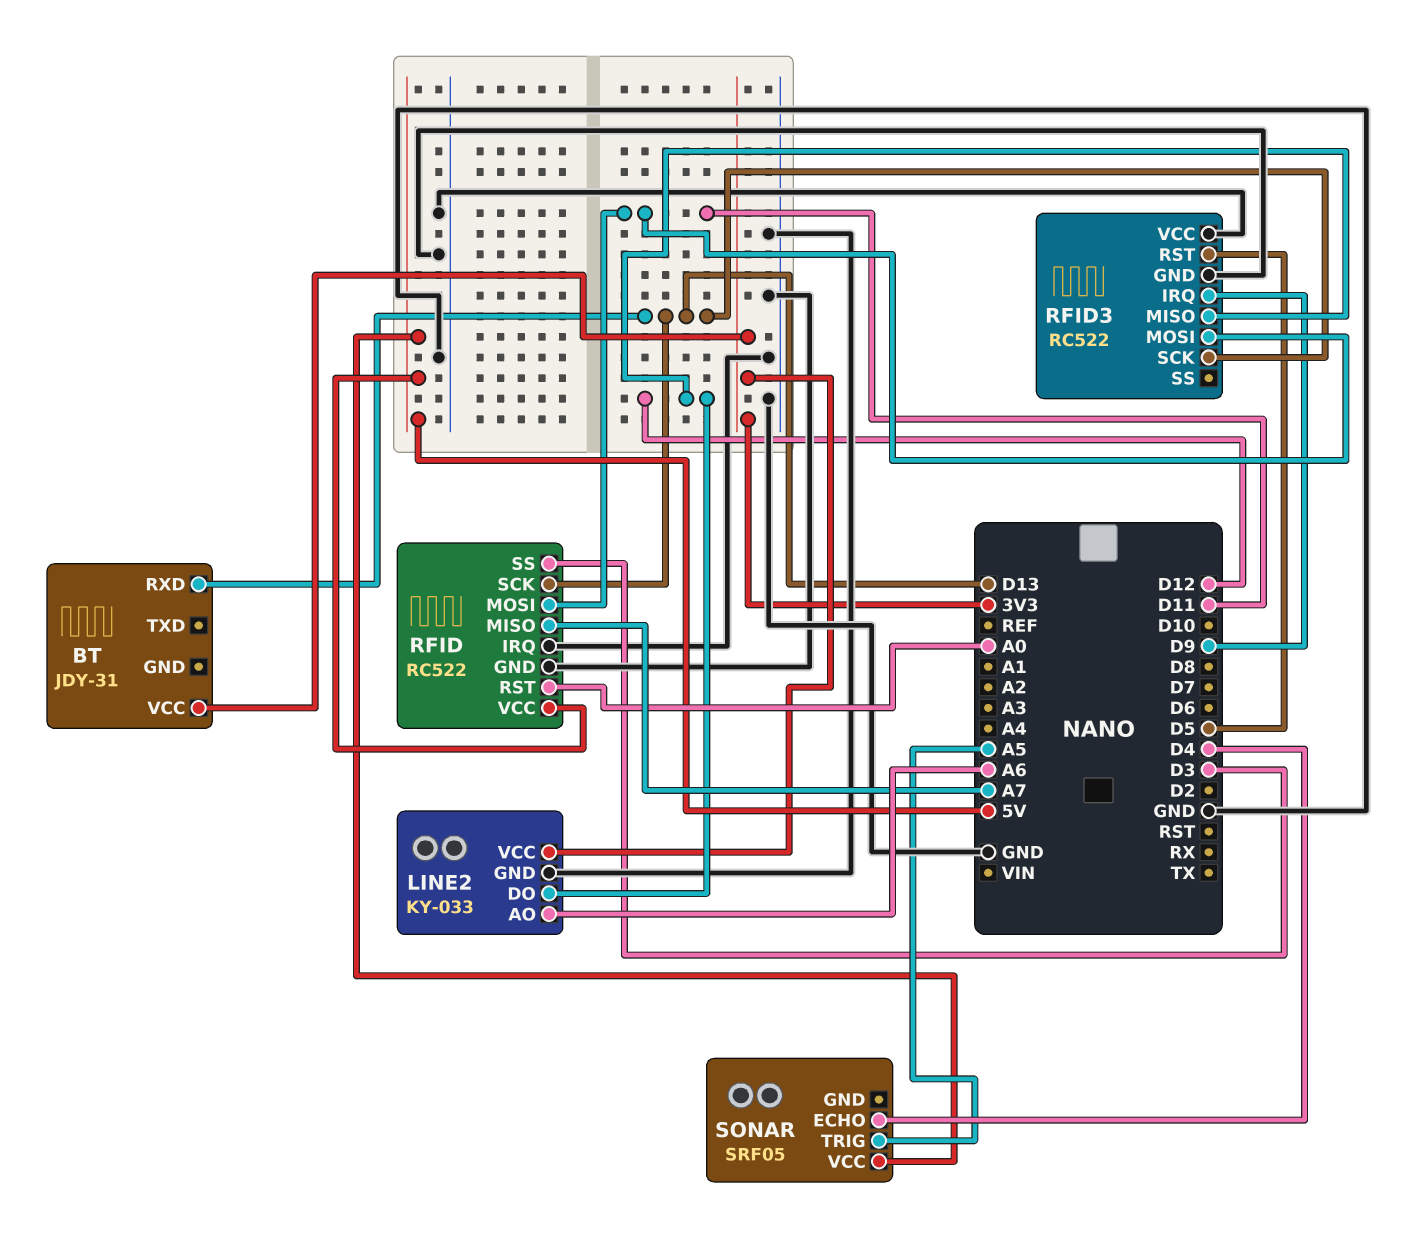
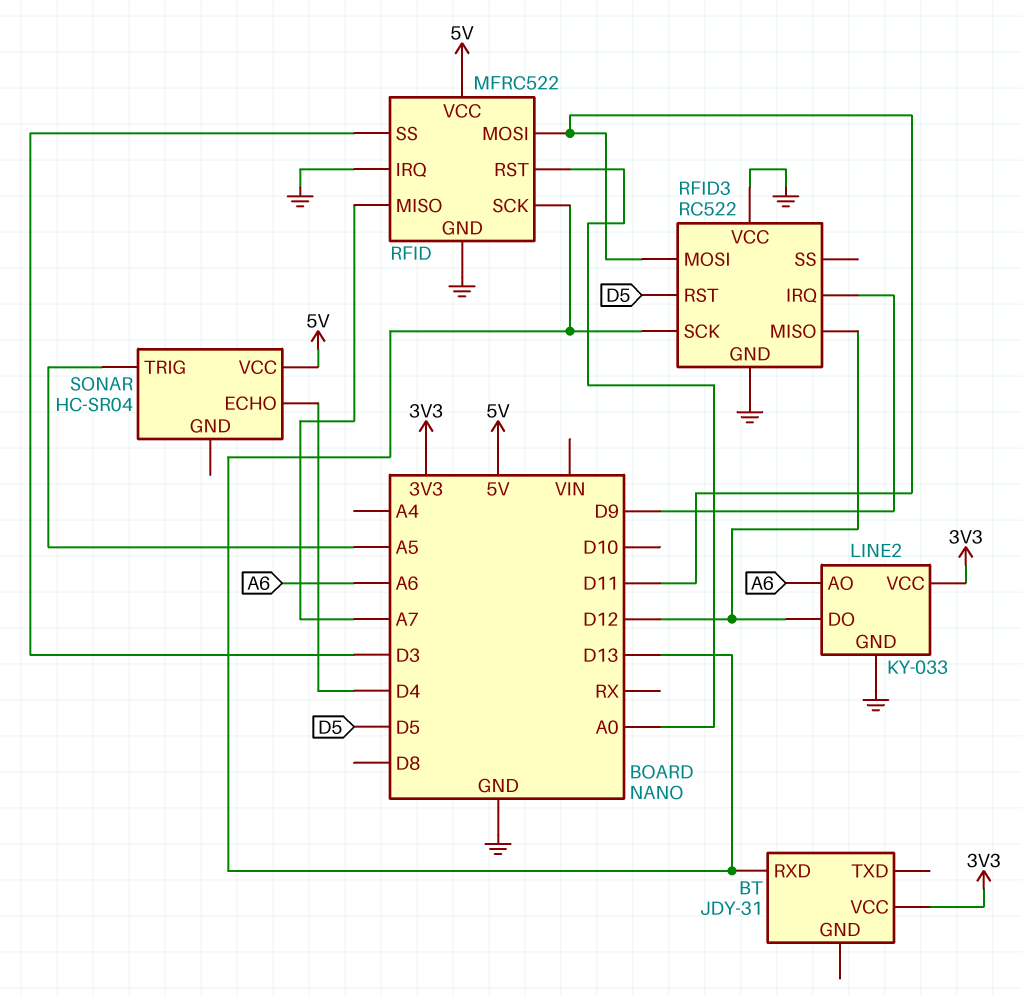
RFID: RC522 -> MFRC522
SONAR: SRF05 -> HC-SR04

